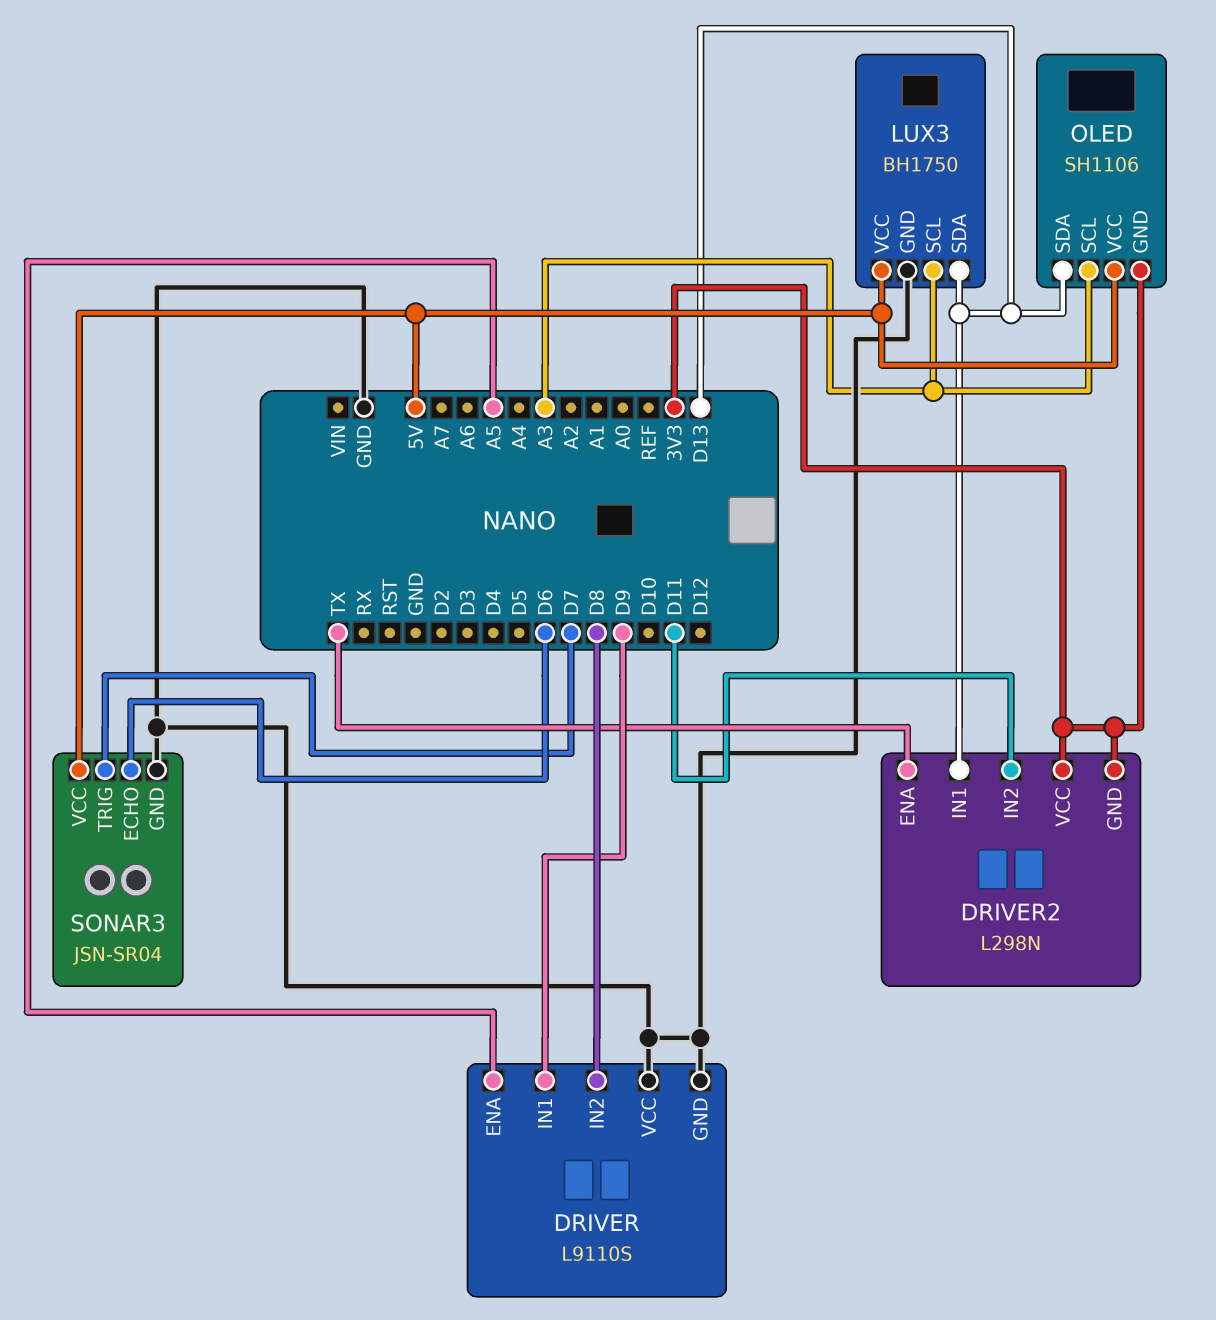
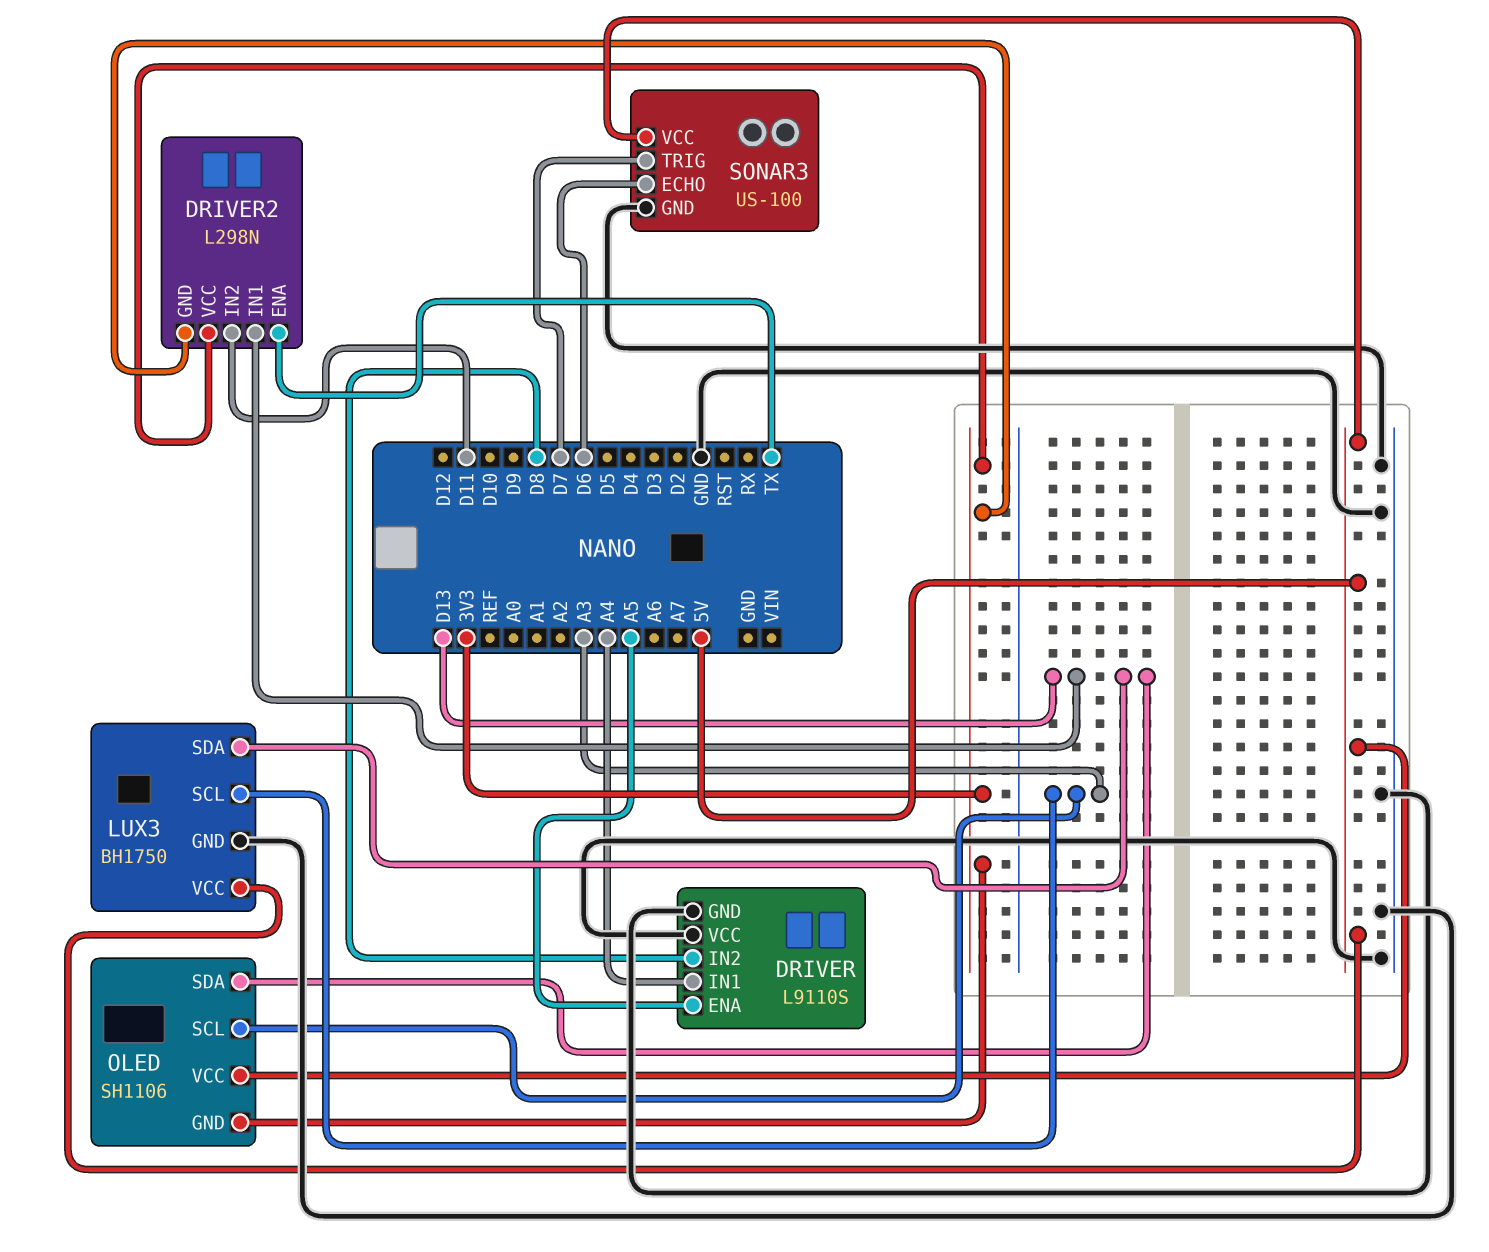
DRIVER pin IN1: D9 -> A4
SONAR3: JSN-SR04 -> US-100

